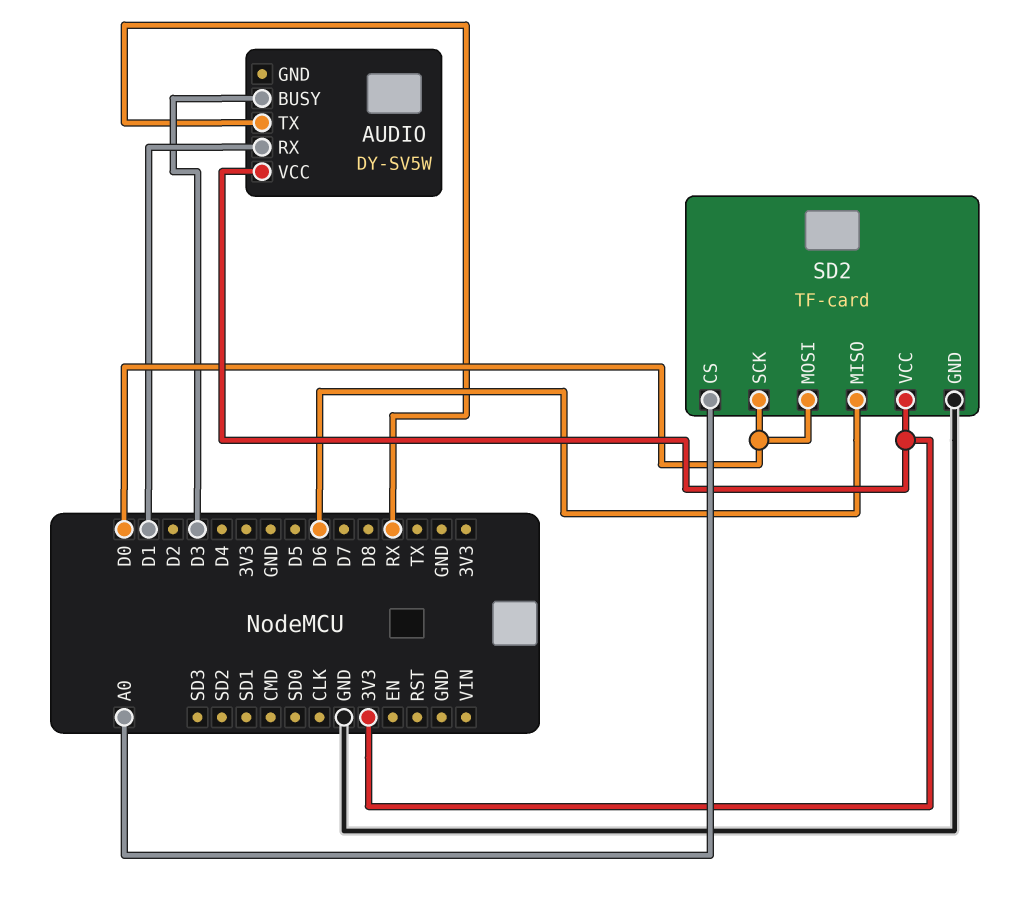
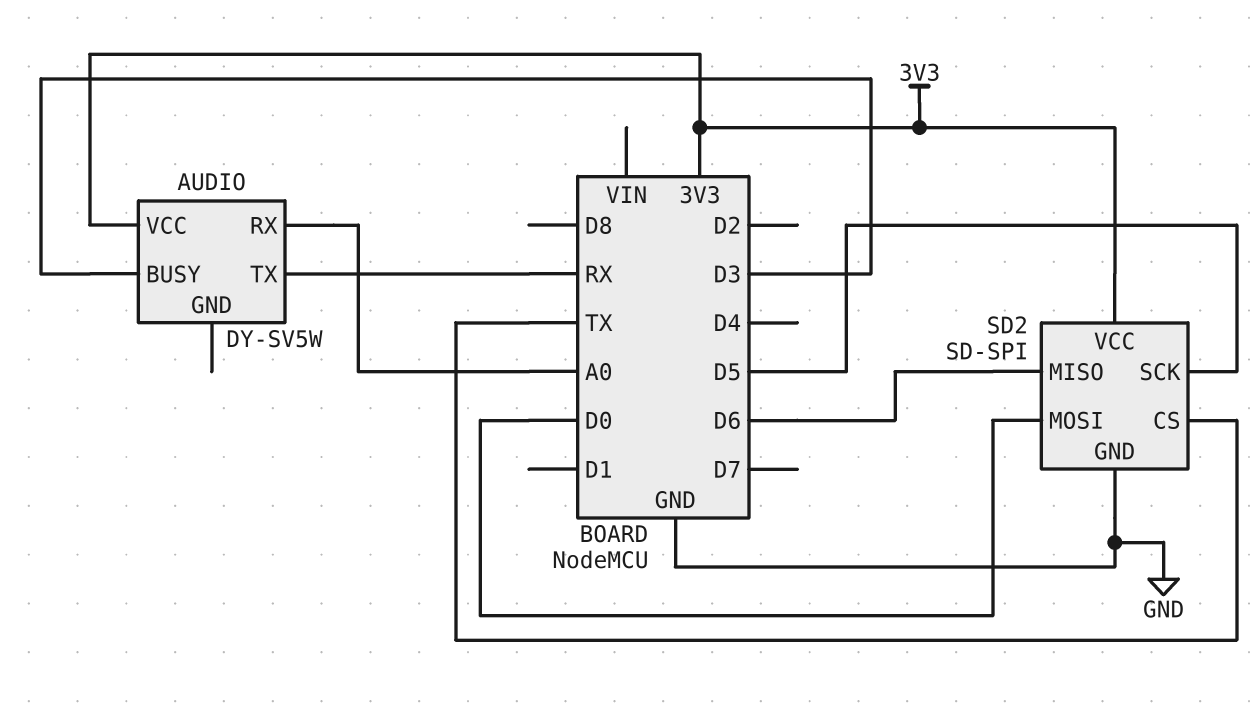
AUDIO pin RX: D1 -> A0
SD2: TF-card -> SD-SPI
SD2 pin CS: A0 -> TX
SD2 pin SCK: D0 -> D5

